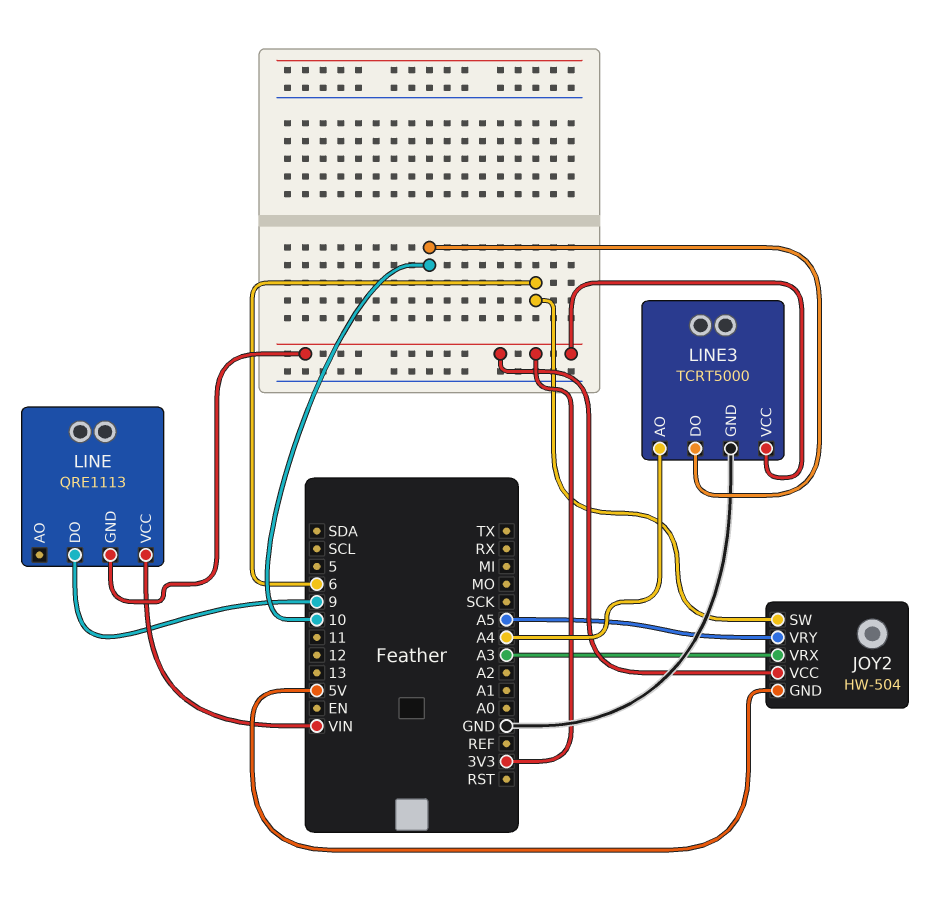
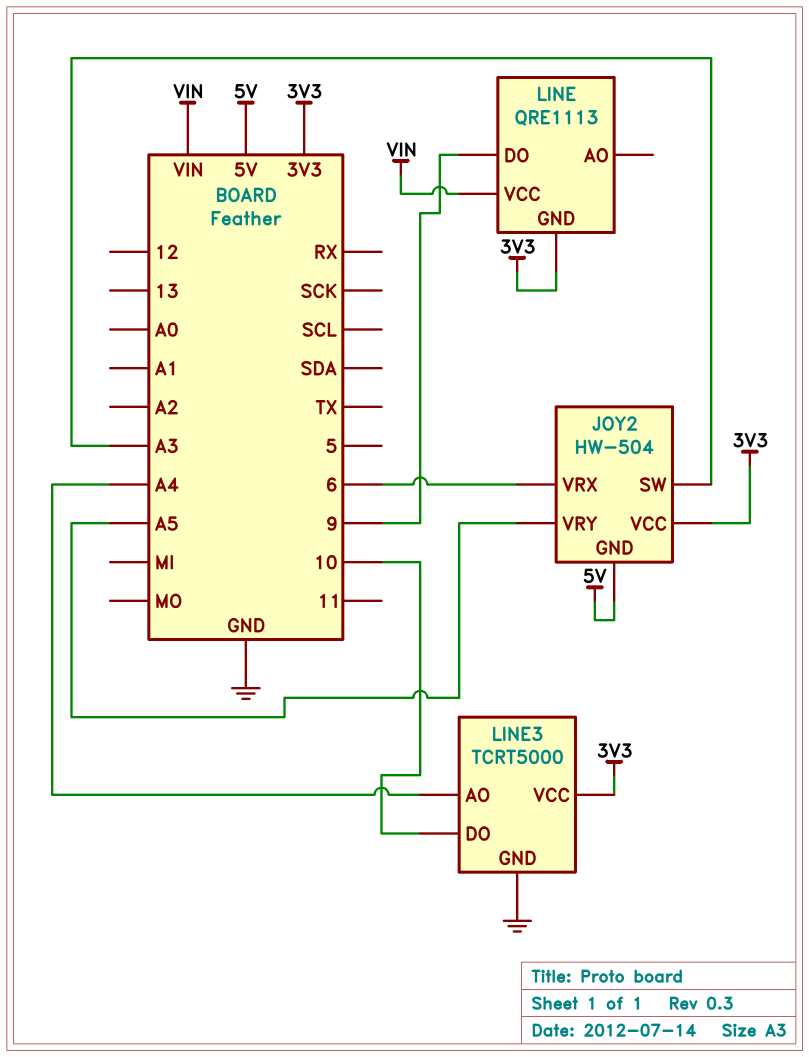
JOY2 pin SW: 6 -> A3
JOY2 pin VRX: A3 -> 6

